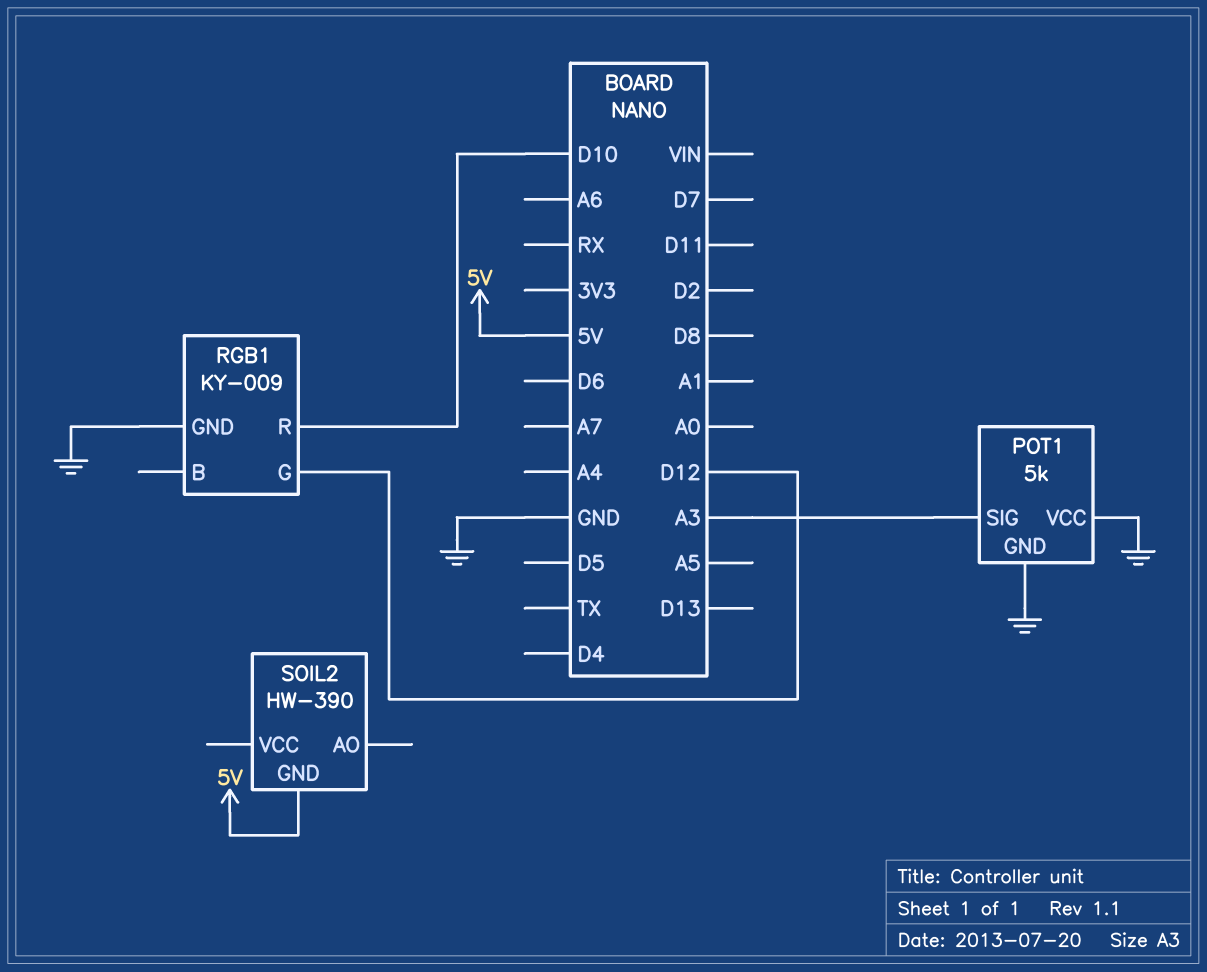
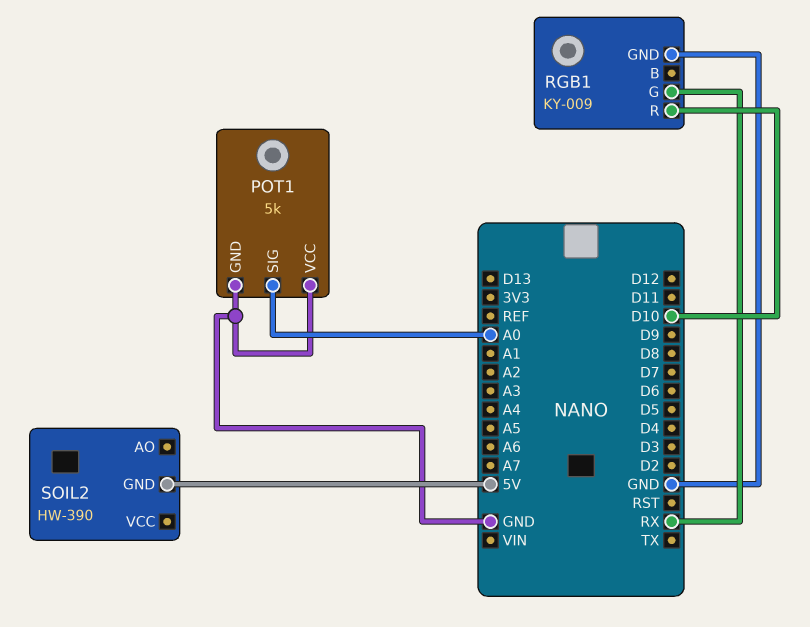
POT1 pin SIG: A3 -> A0
RGB1 pin G: D12 -> RX

